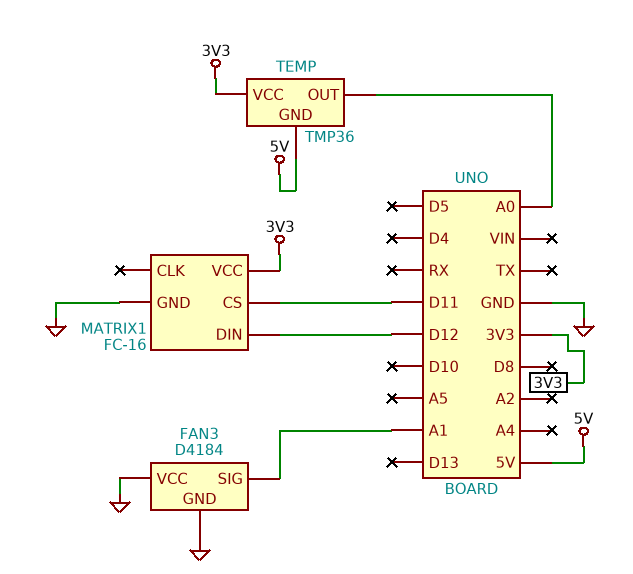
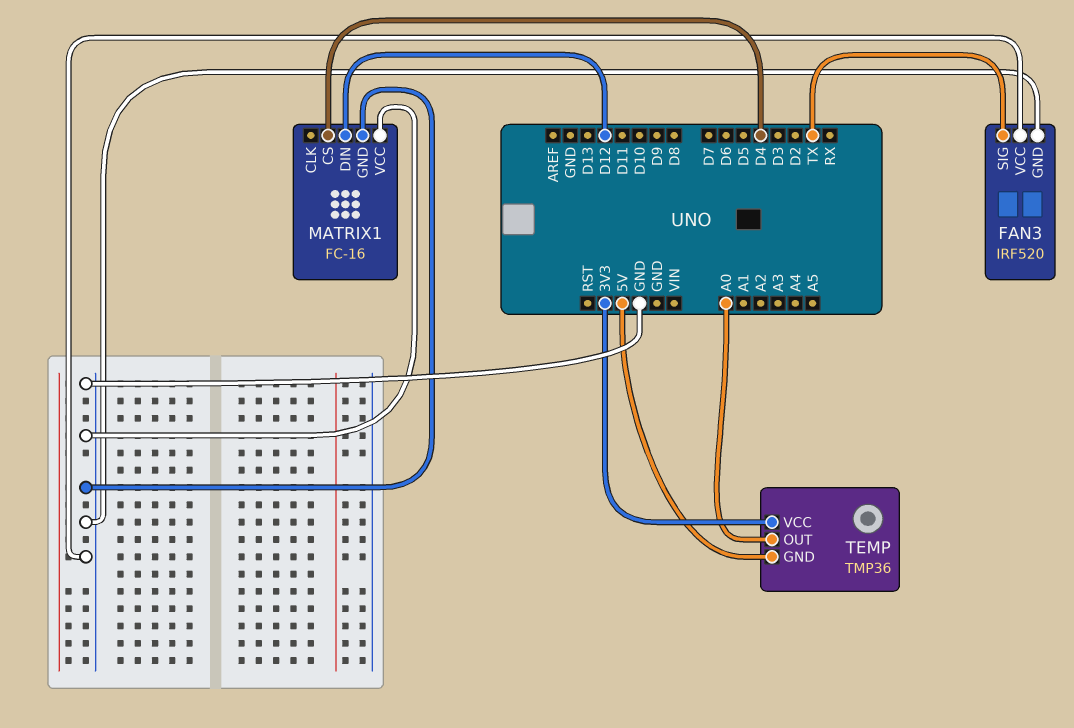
FAN3: D4184 -> IRF520
FAN3 pin SIG: A1 -> TX
MATRIX1 pin CS: D11 -> D4
MATRIX1 pin VCC: 3V3 -> GND

